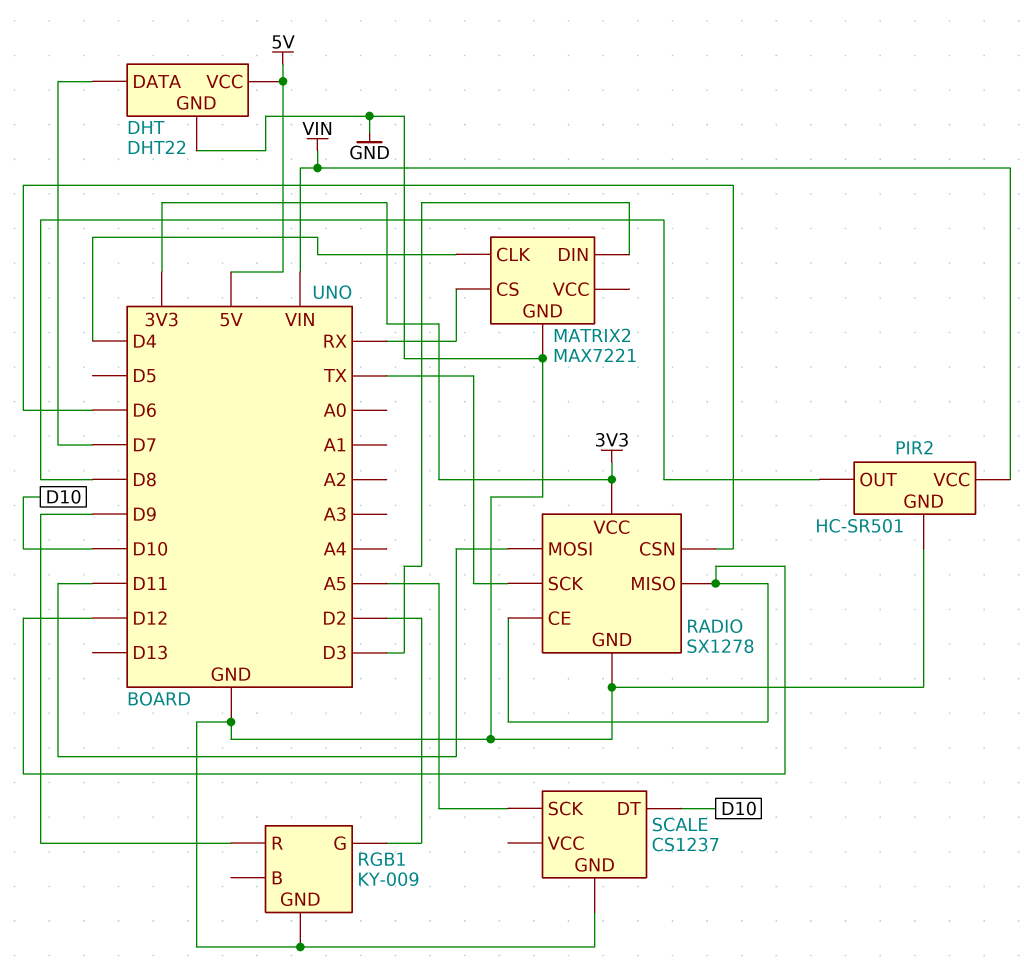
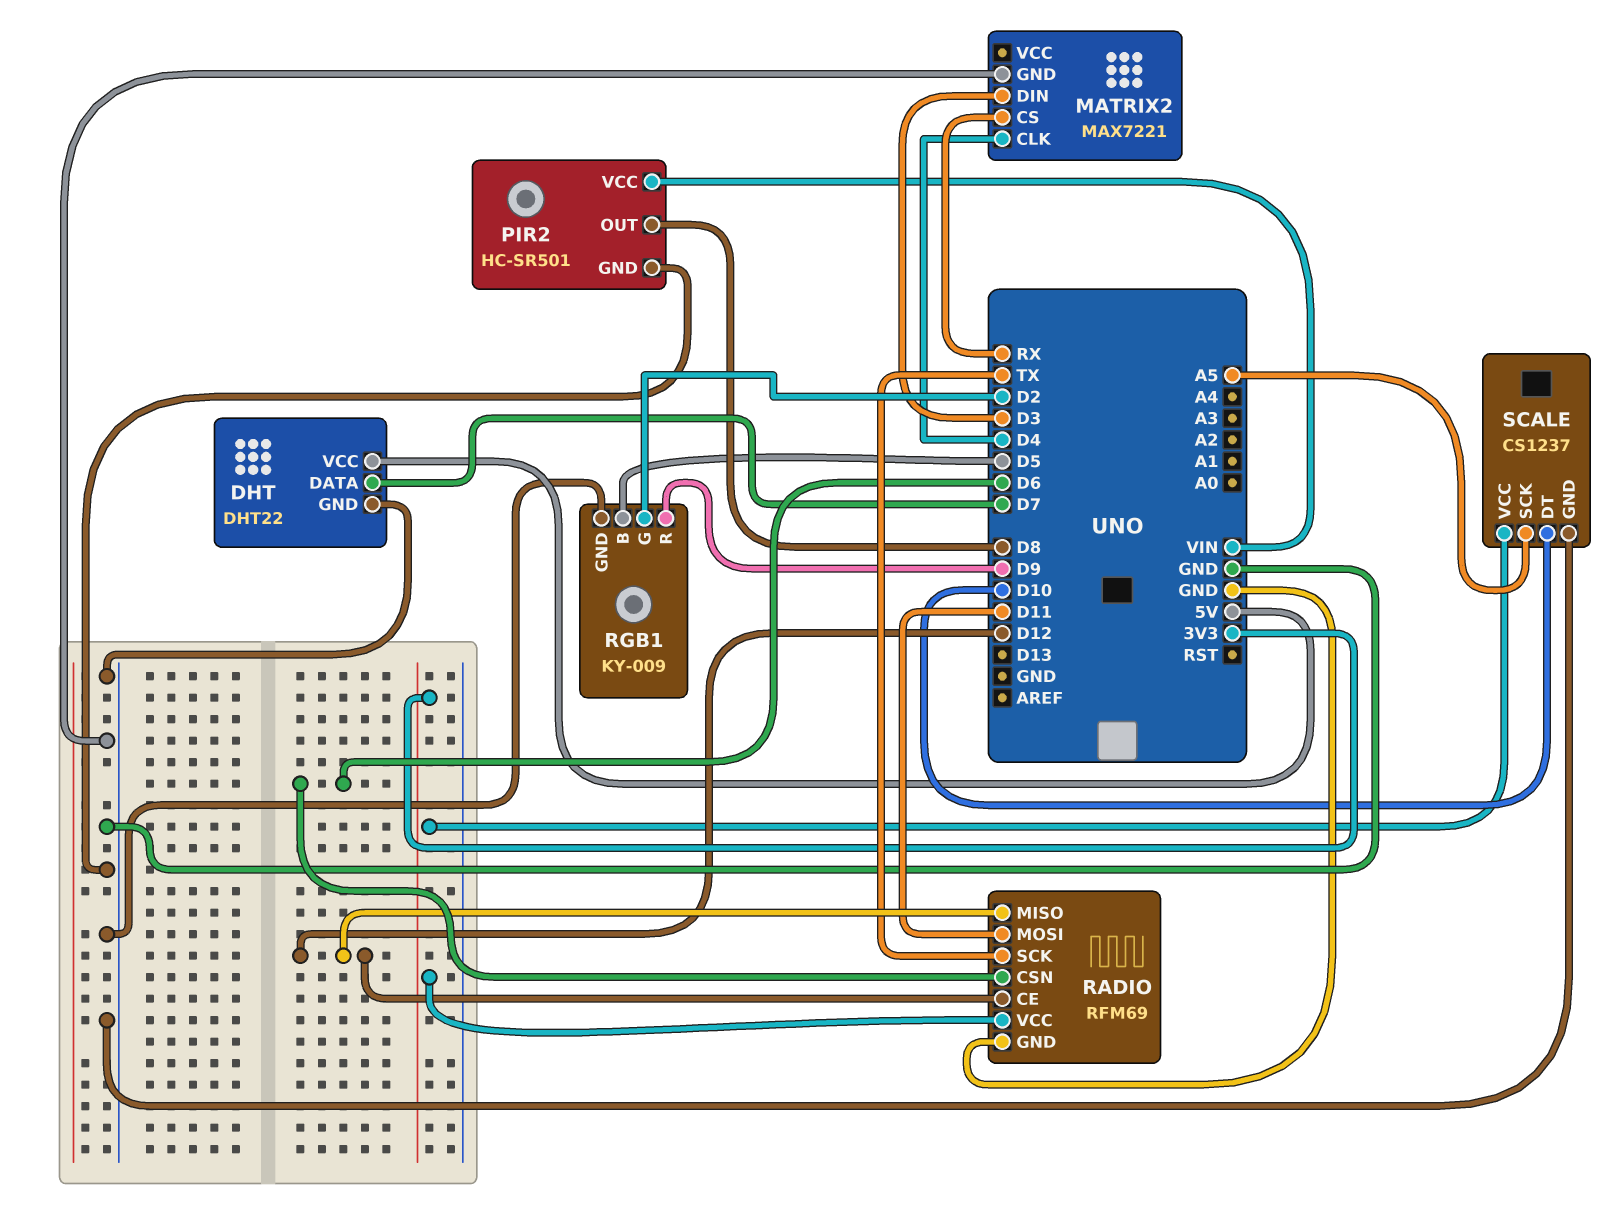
RADIO: SX1278 -> RFM69
RGB1 pin B: none -> D5
SCALE pin VCC: none -> 3V3

